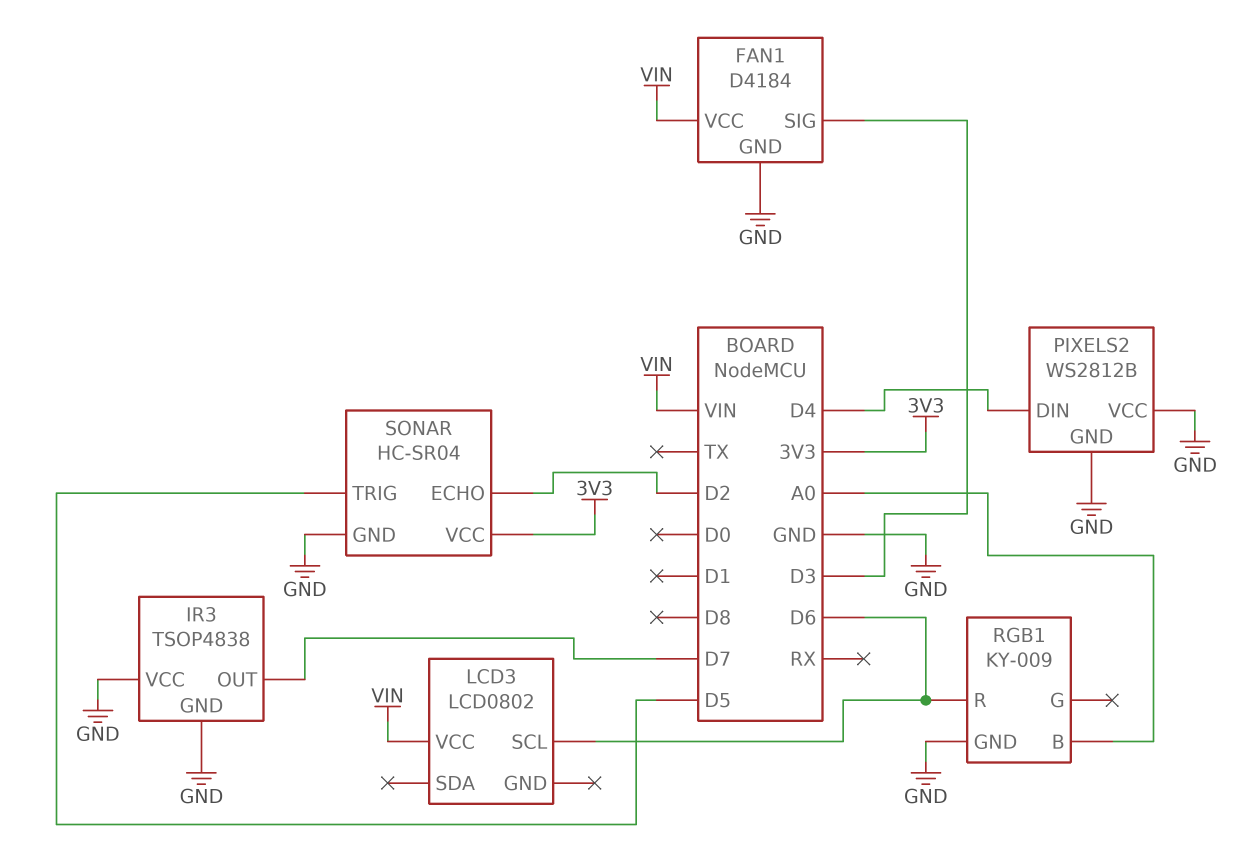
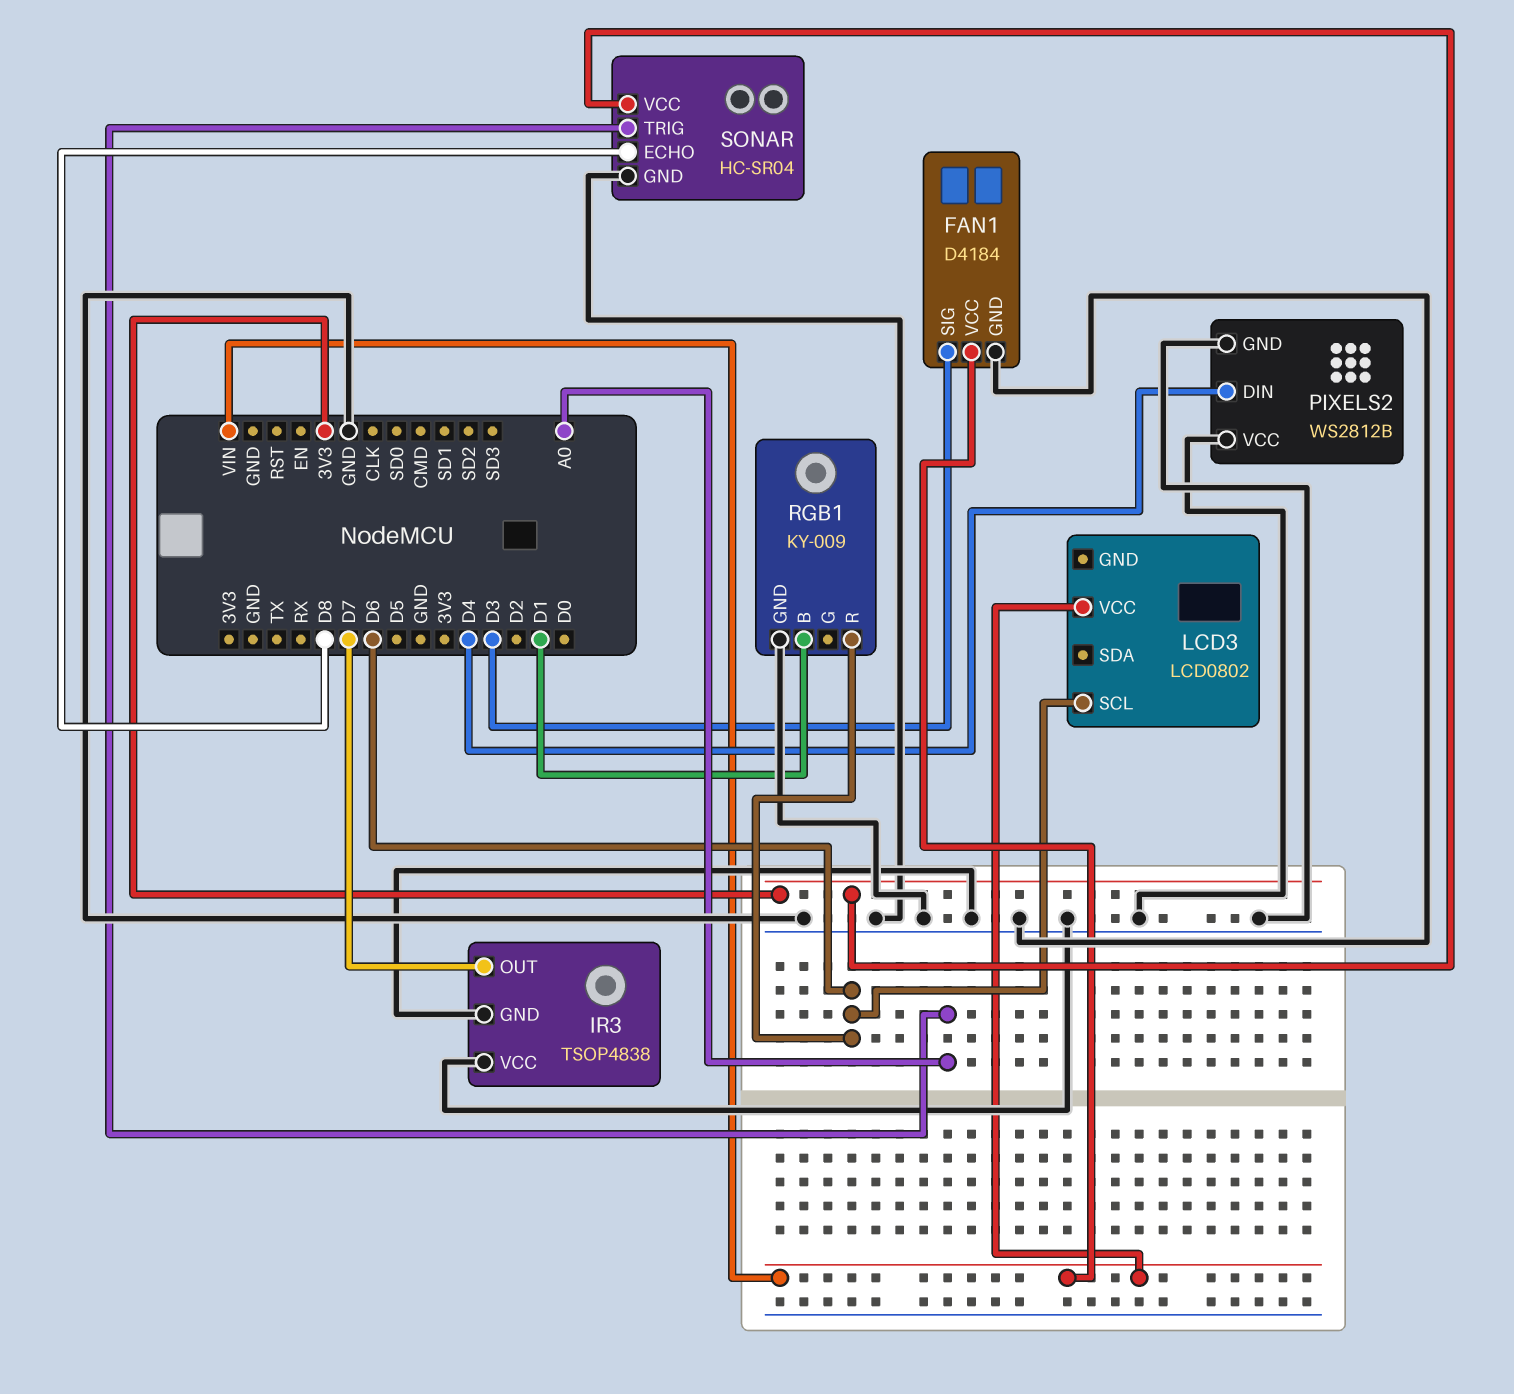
RGB1 pin B: A0 -> D1
SONAR pin ECHO: D2 -> D8
SONAR pin TRIG: D5 -> A0

